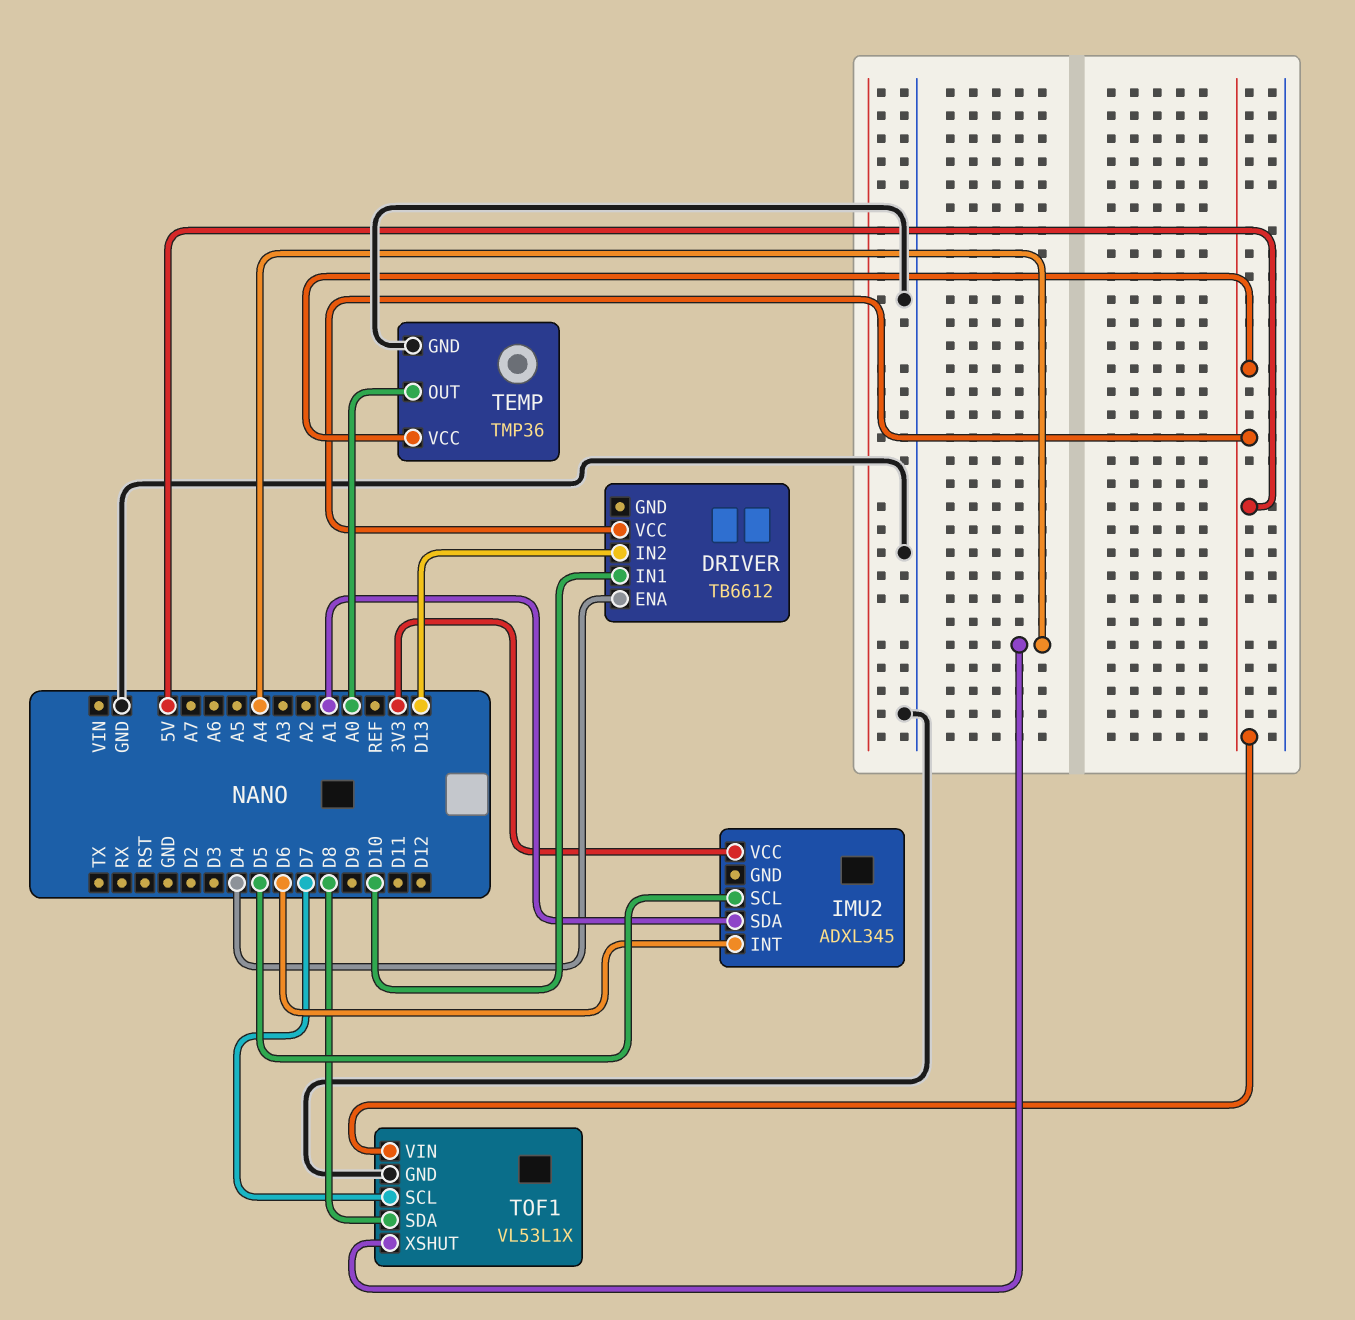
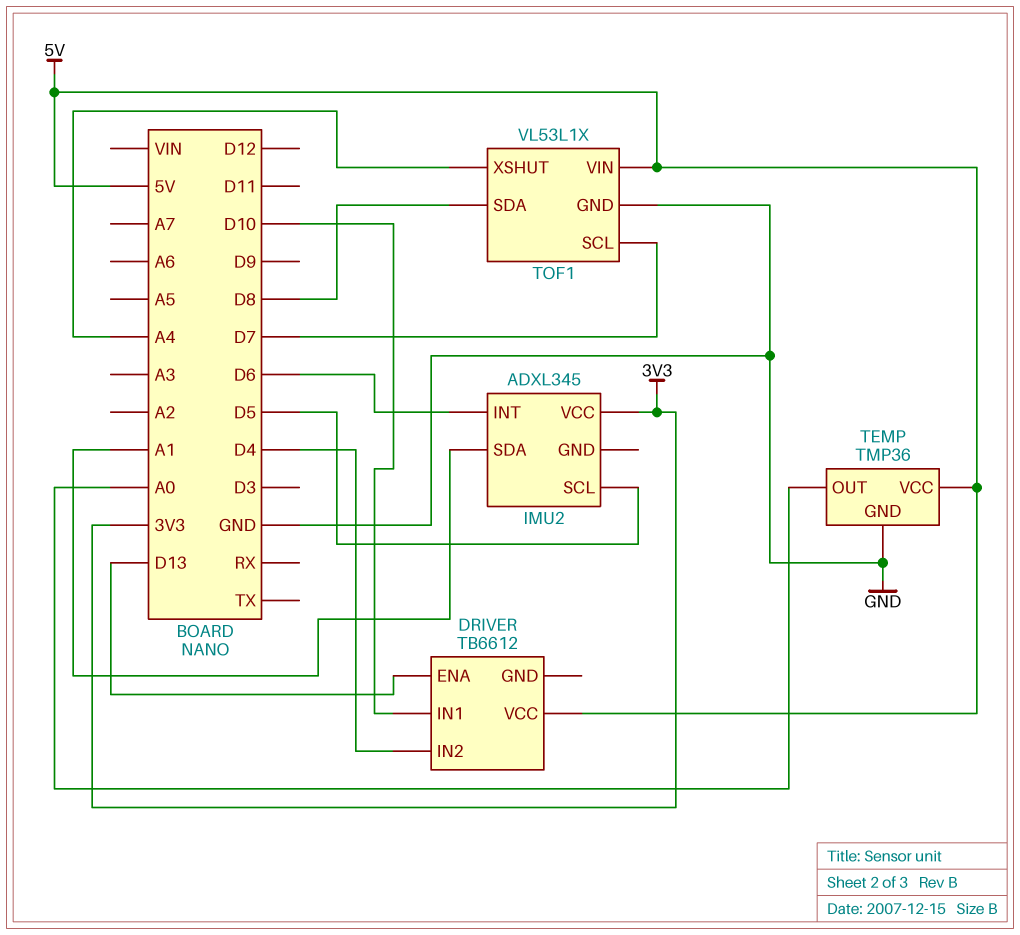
DRIVER pin ENA: D4 -> D13
DRIVER pin IN2: D13 -> D4

